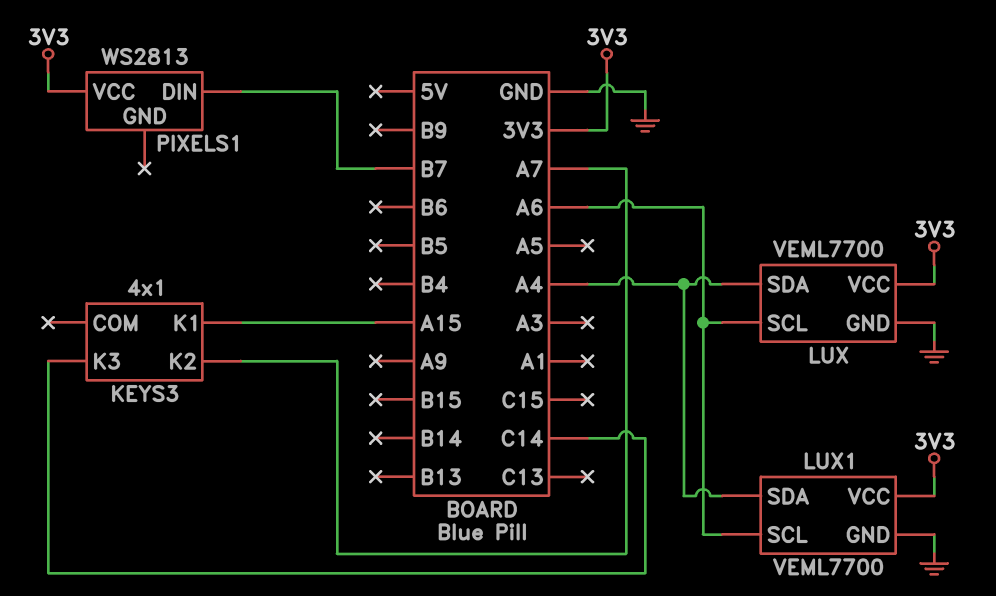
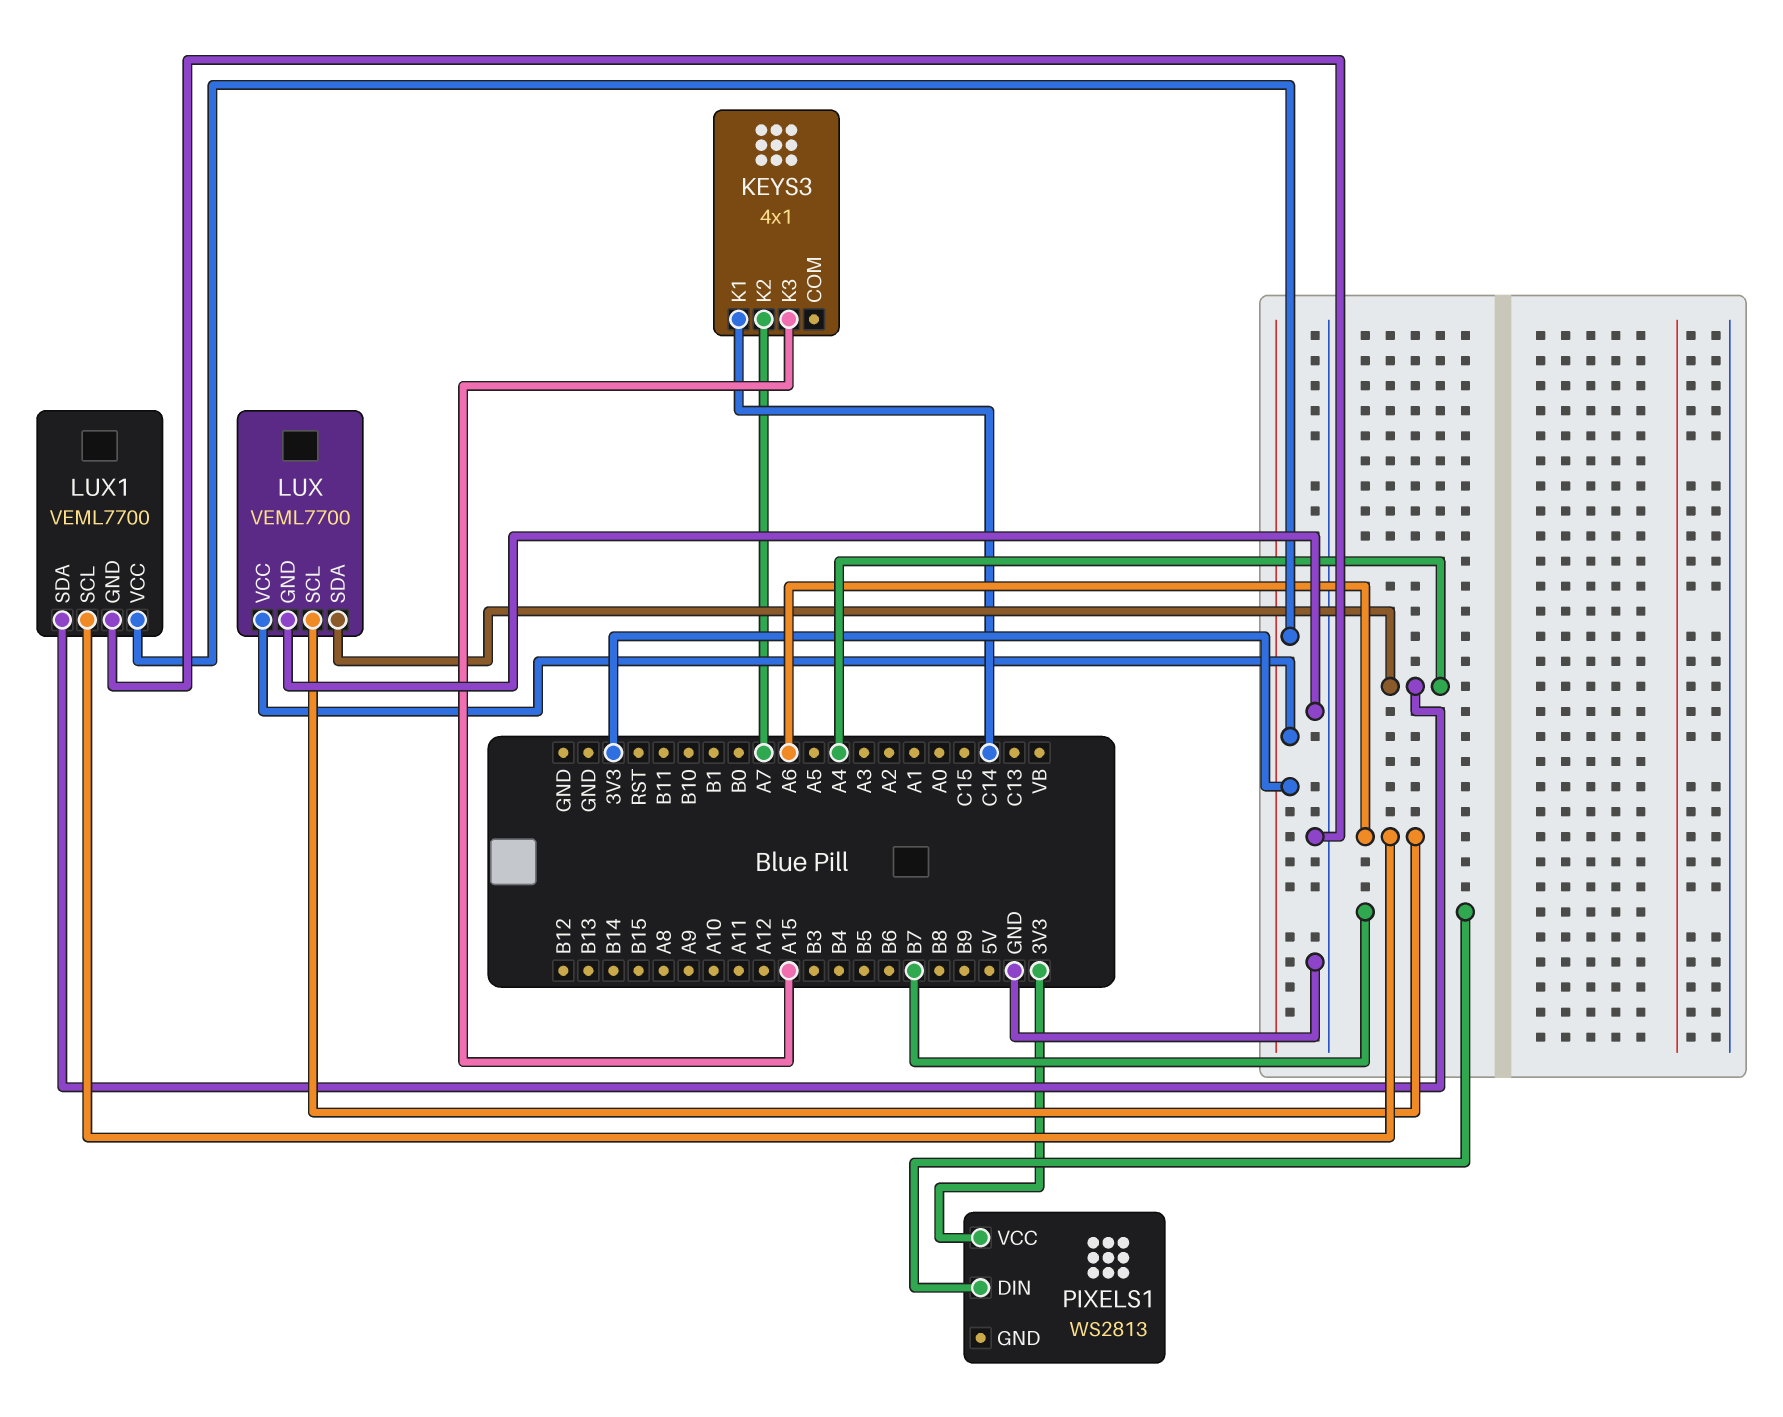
KEYS3 pin K1: A15 -> C14
KEYS3 pin K3: C14 -> A15

